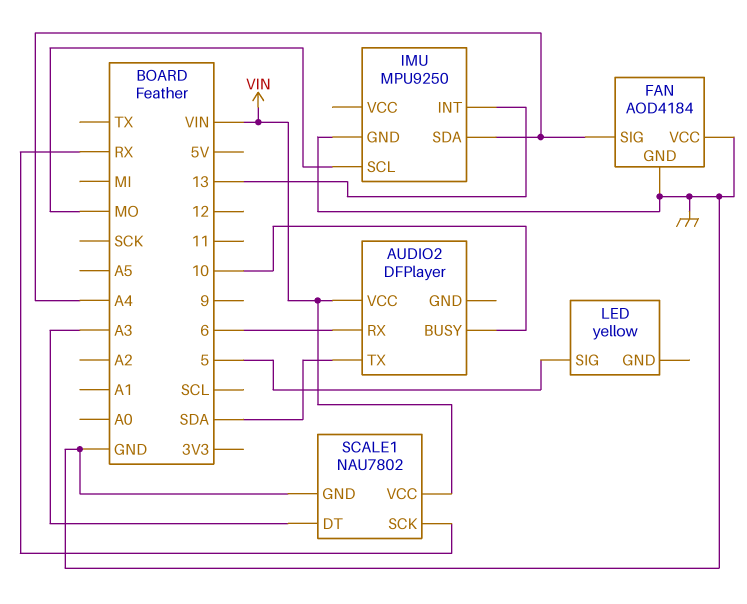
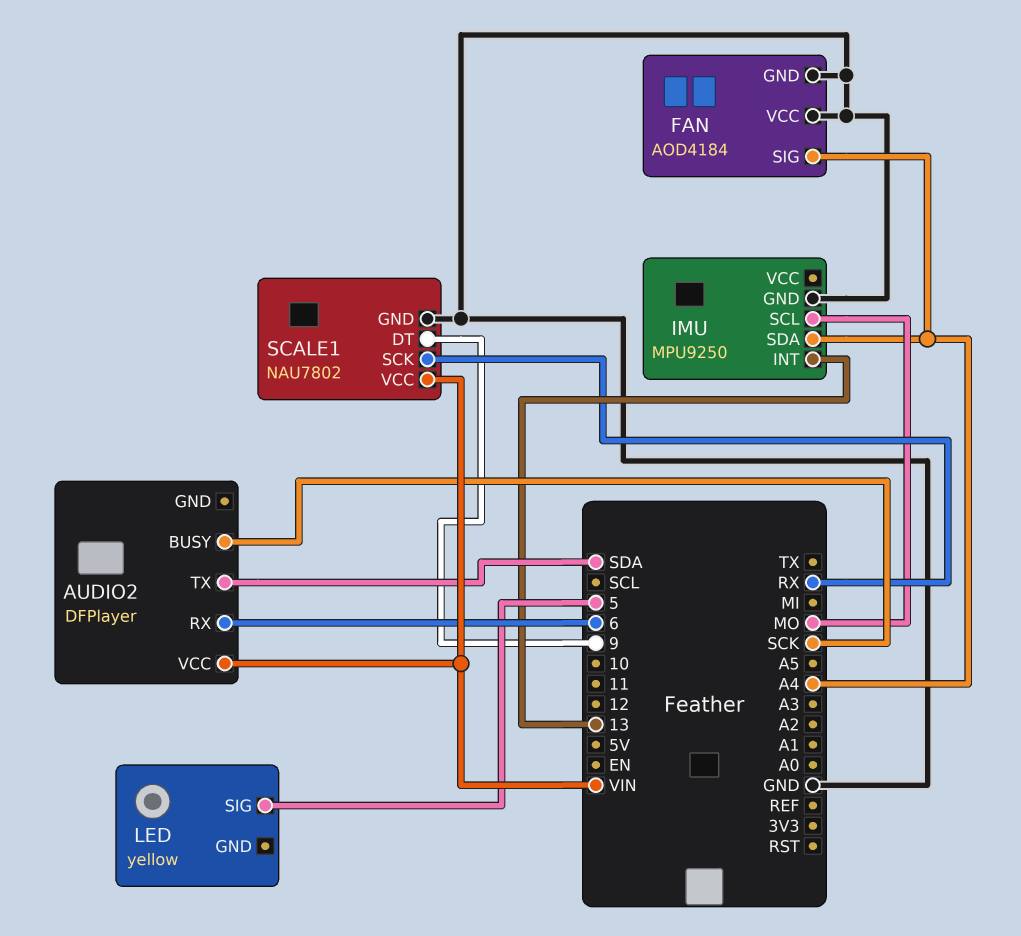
AUDIO2 pin BUSY: 10 -> SCK
SCALE1 pin DT: A3 -> 9

